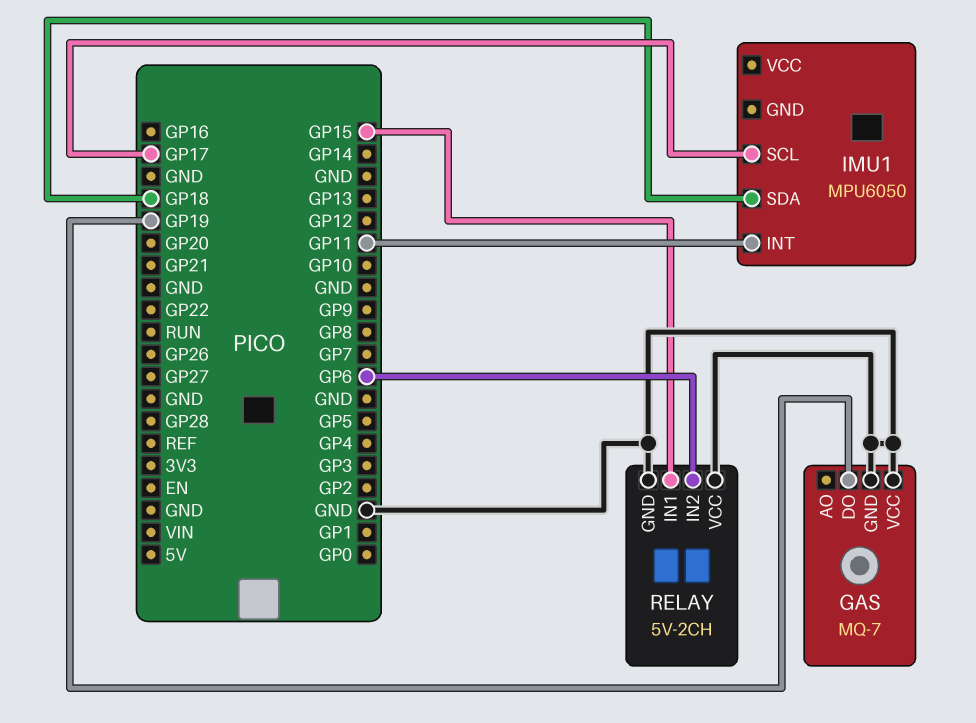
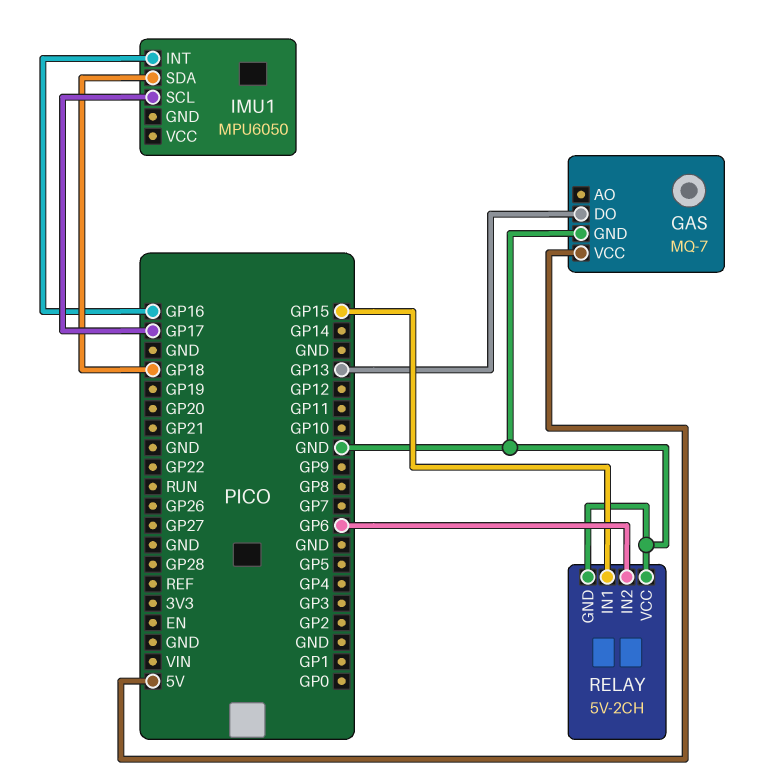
GAS pin DO: GP19 -> GP13
GAS pin VCC: GND -> 5V
IMU1 pin INT: GP11 -> GP16

